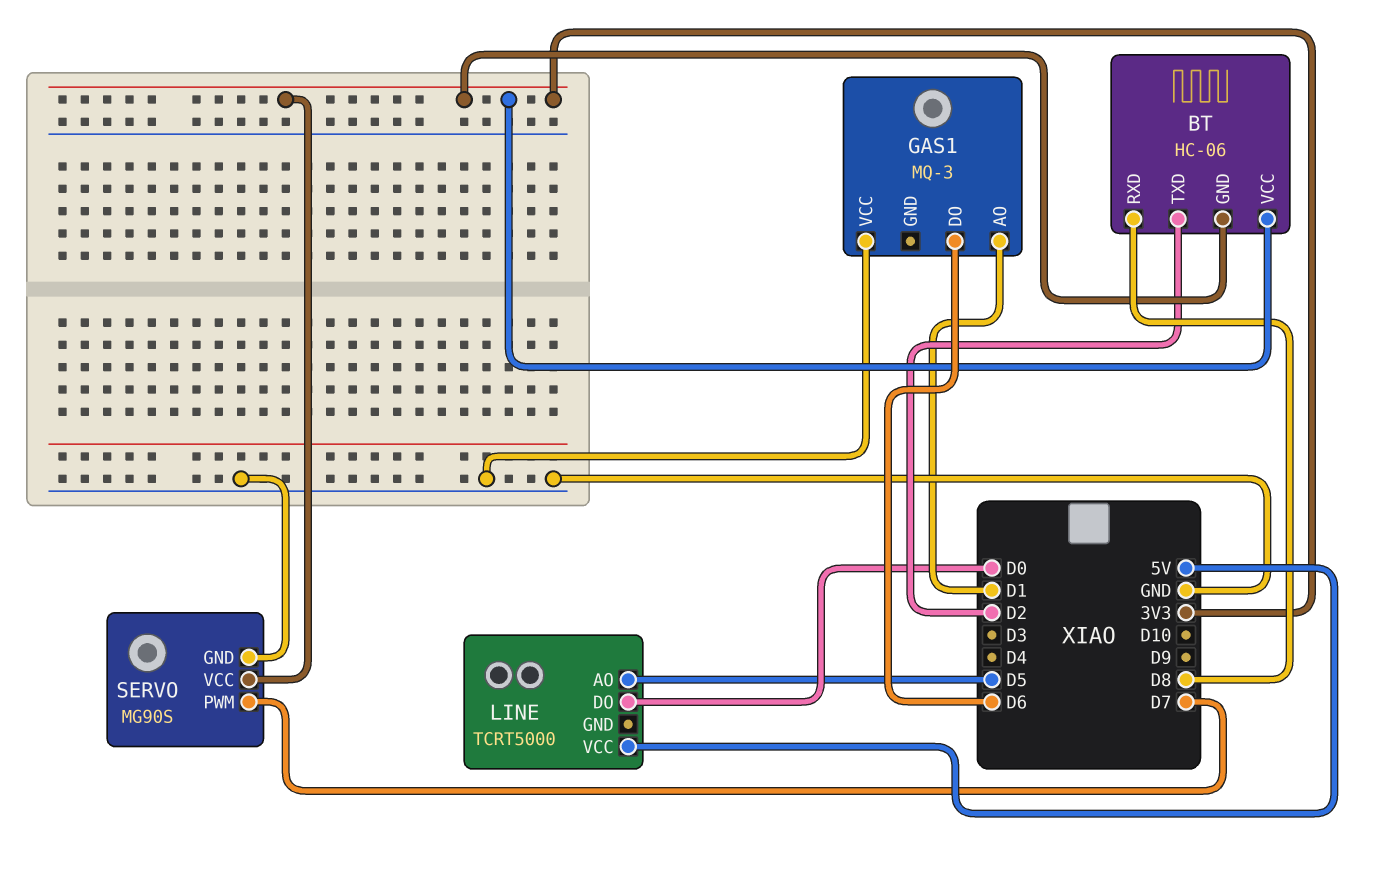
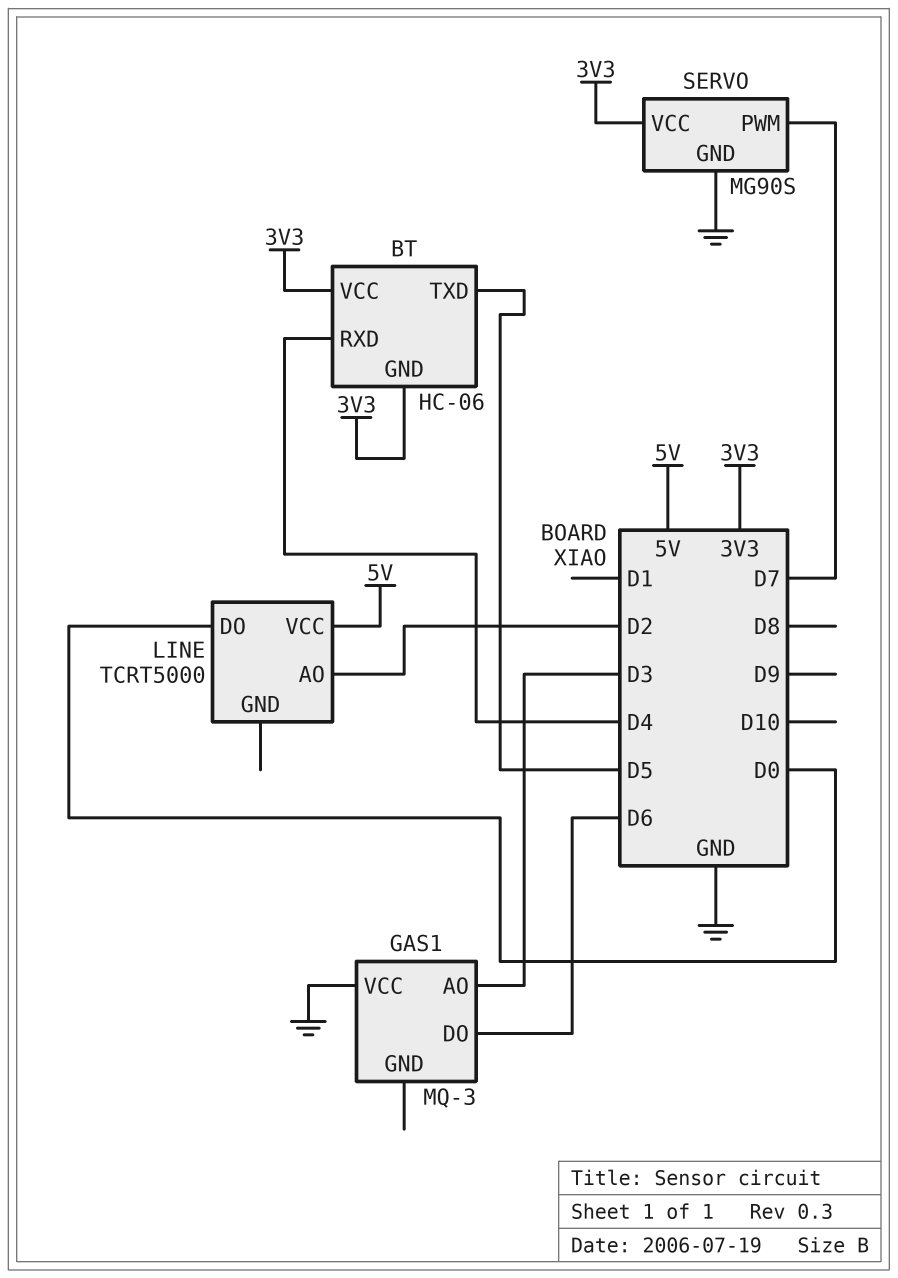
BT pin RXD: D8 -> D4
BT pin TXD: D2 -> D5
GAS1 pin AO: D1 -> D3
LINE pin AO: D5 -> D2

